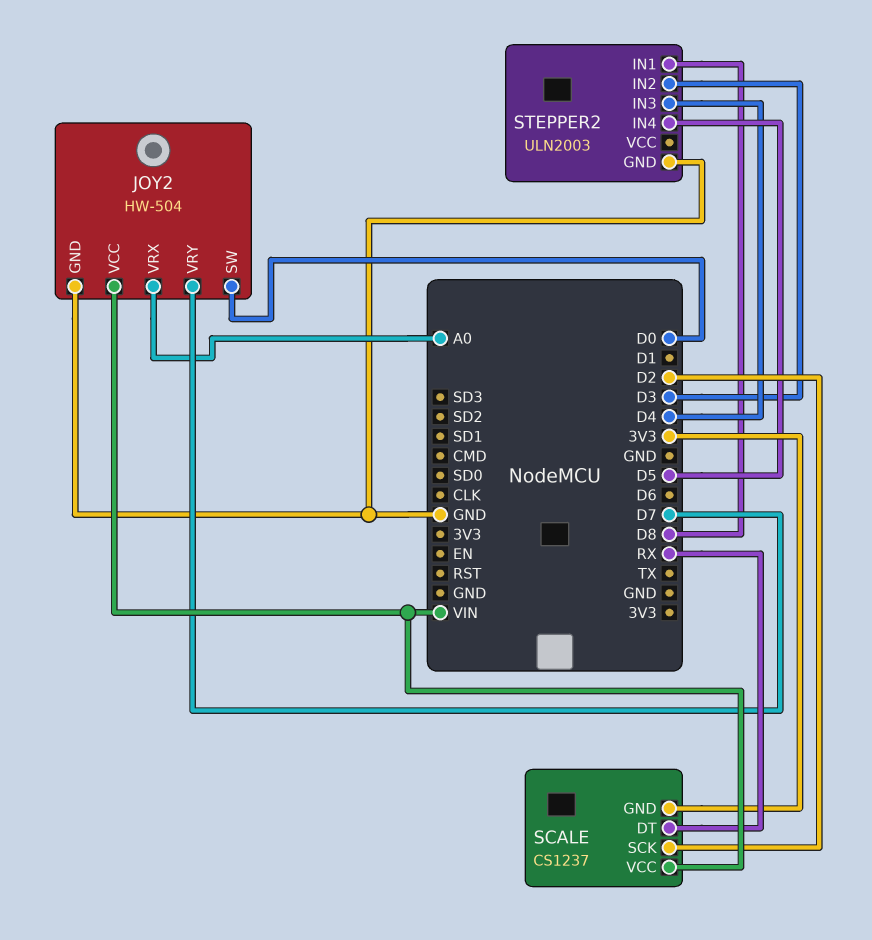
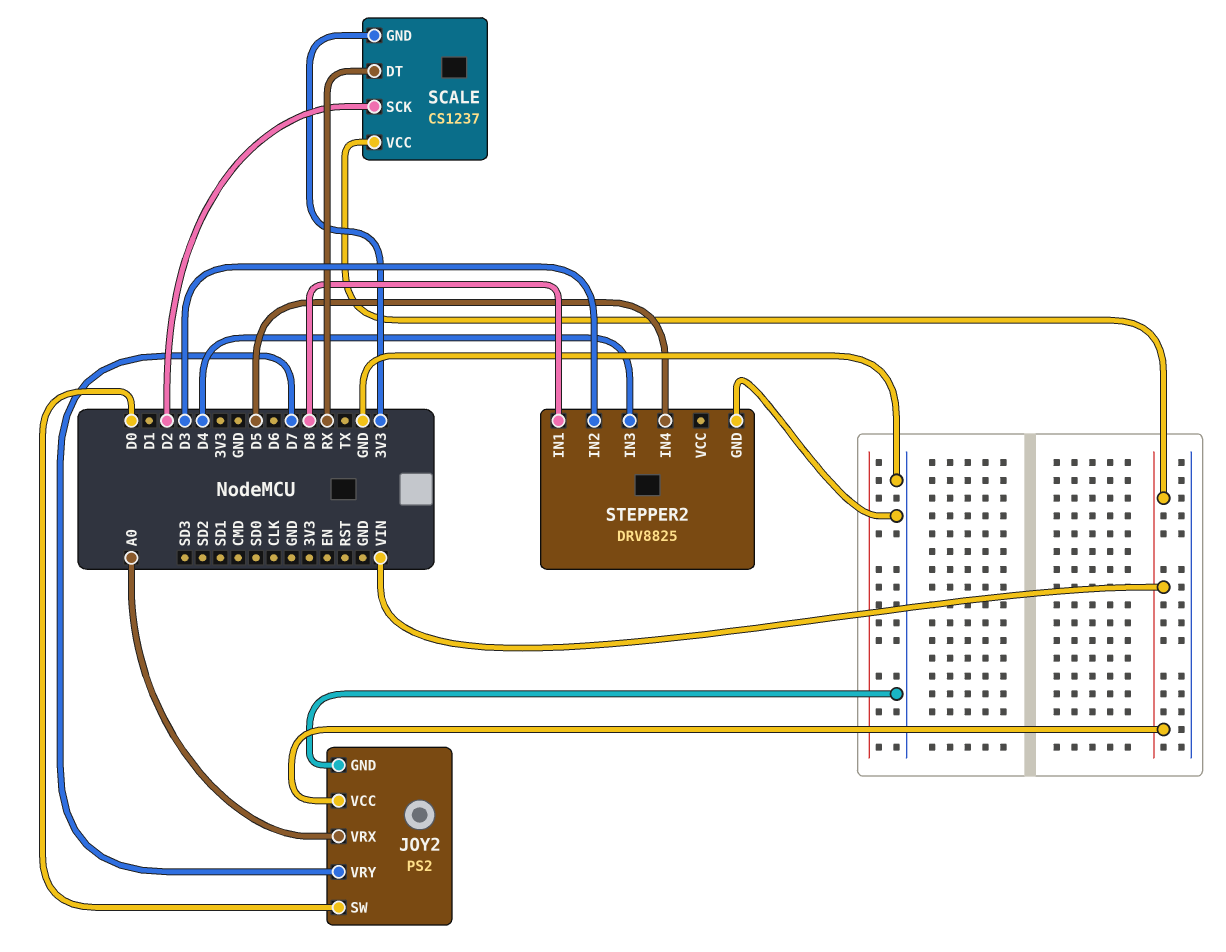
JOY2: HW-504 -> PS2
STEPPER2: ULN2003 -> DRV8825

